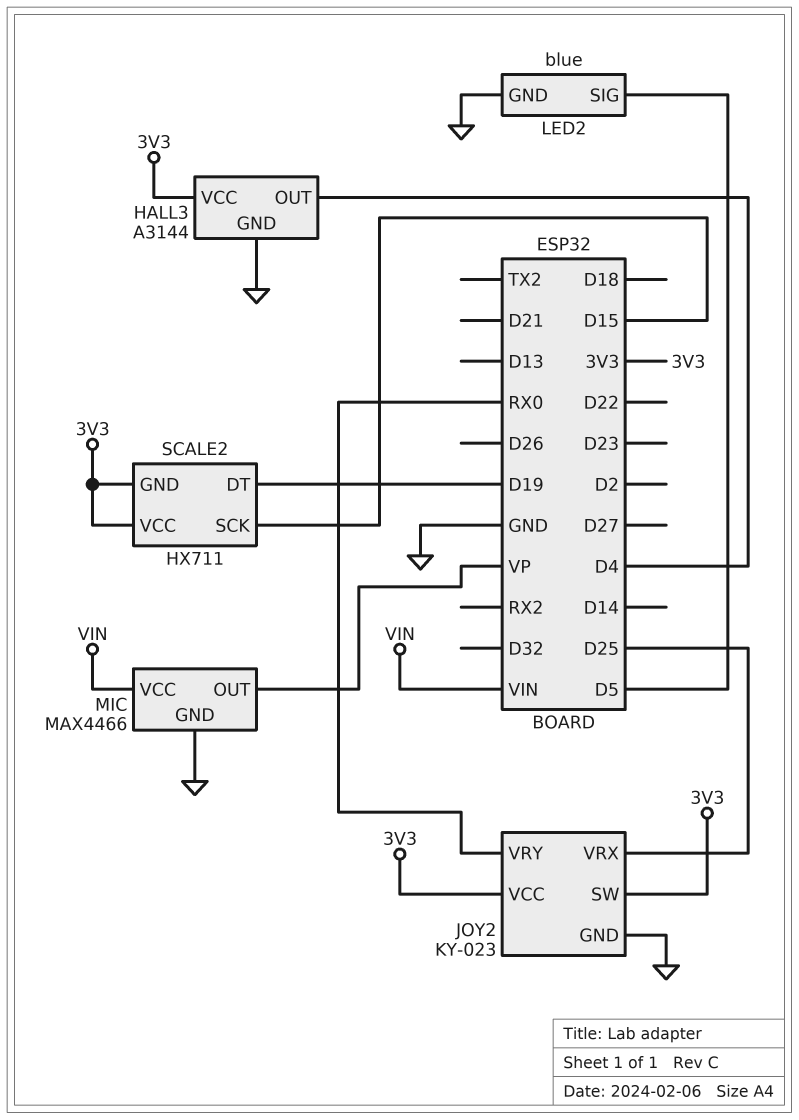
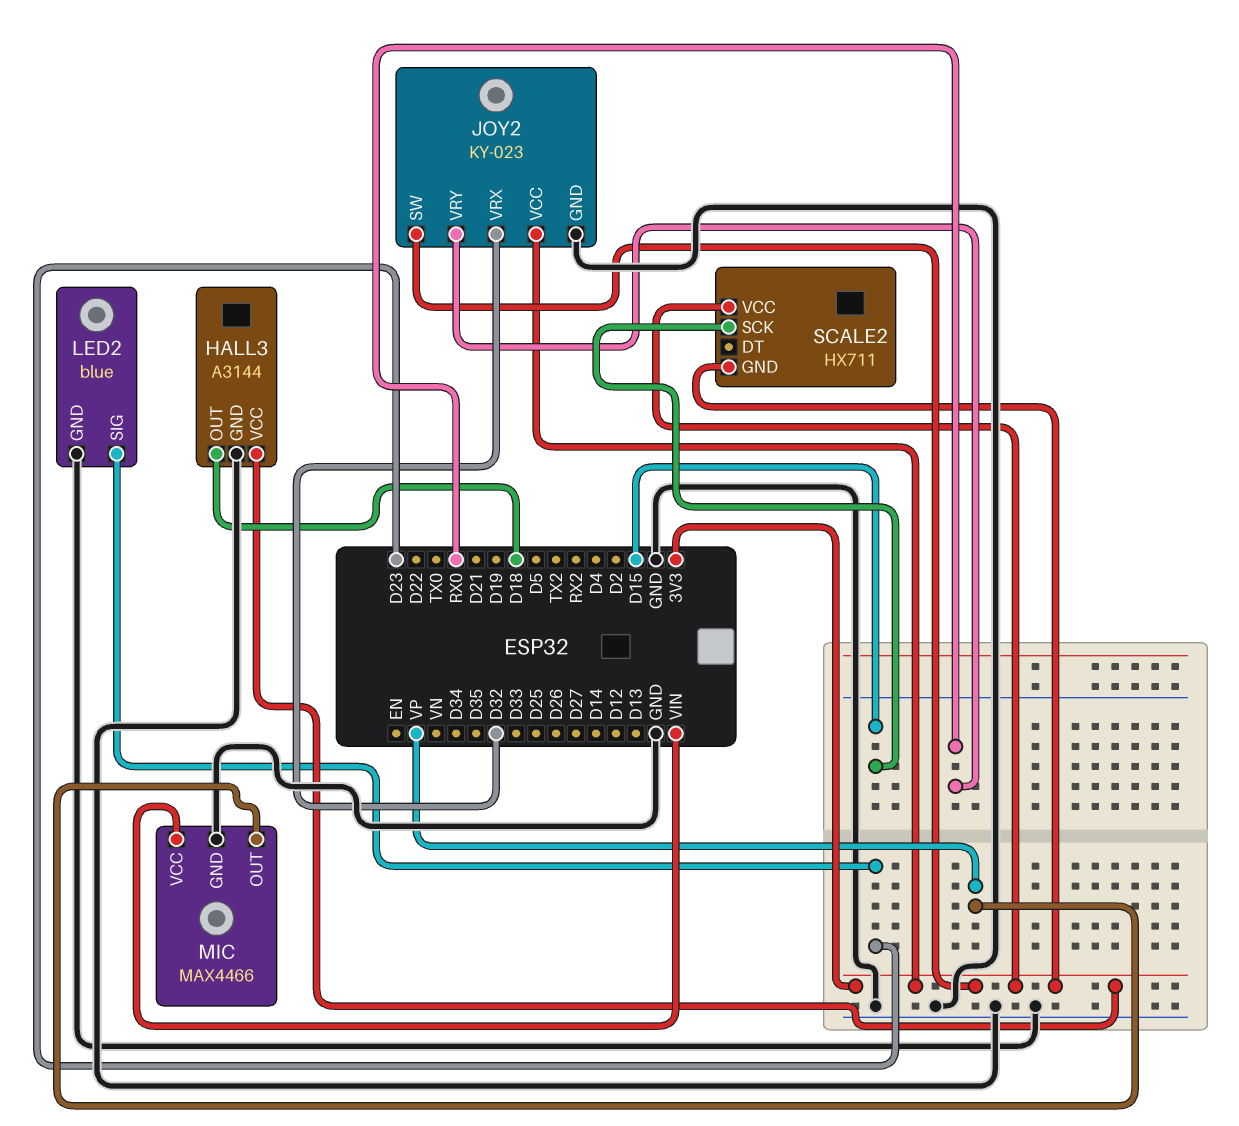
HALL3 pin OUT: D4 -> D18
JOY2 pin VRX: D25 -> D32
LED2 pin SIG: D5 -> D23
SCALE2 pin DT: D19 -> none

